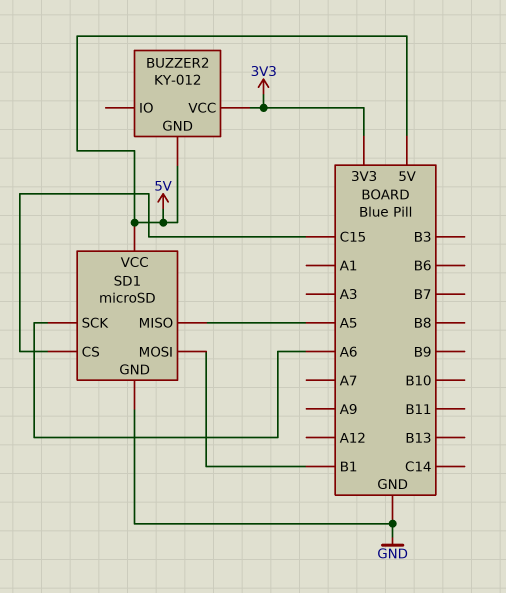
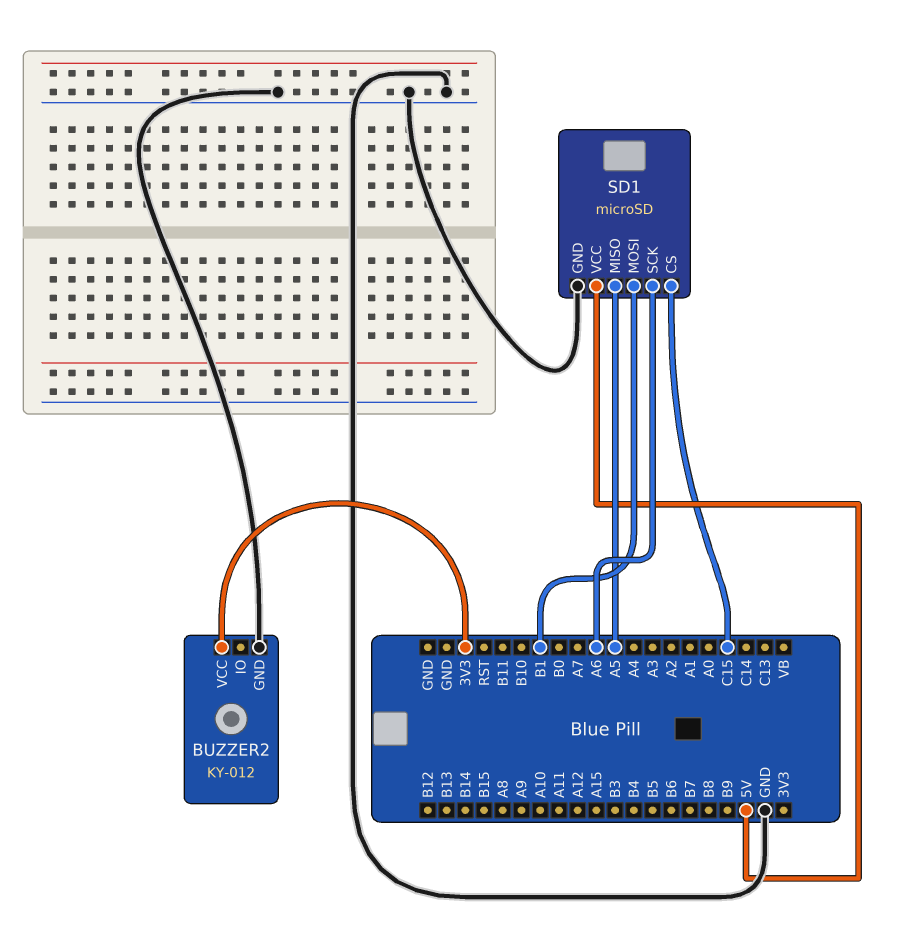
BUZZER2 pin GND: 5V -> GND

